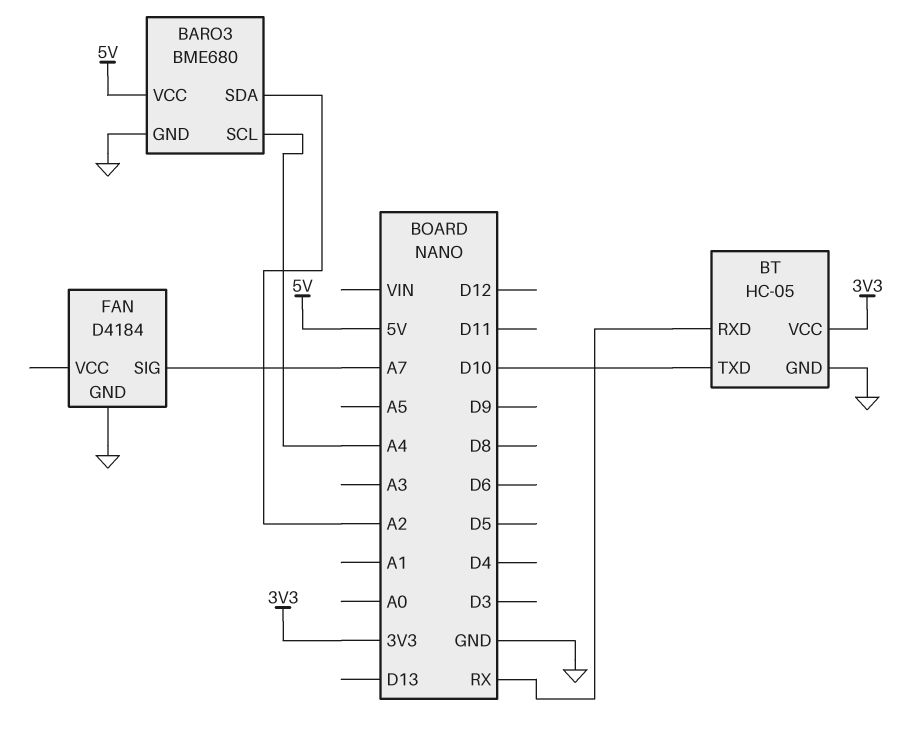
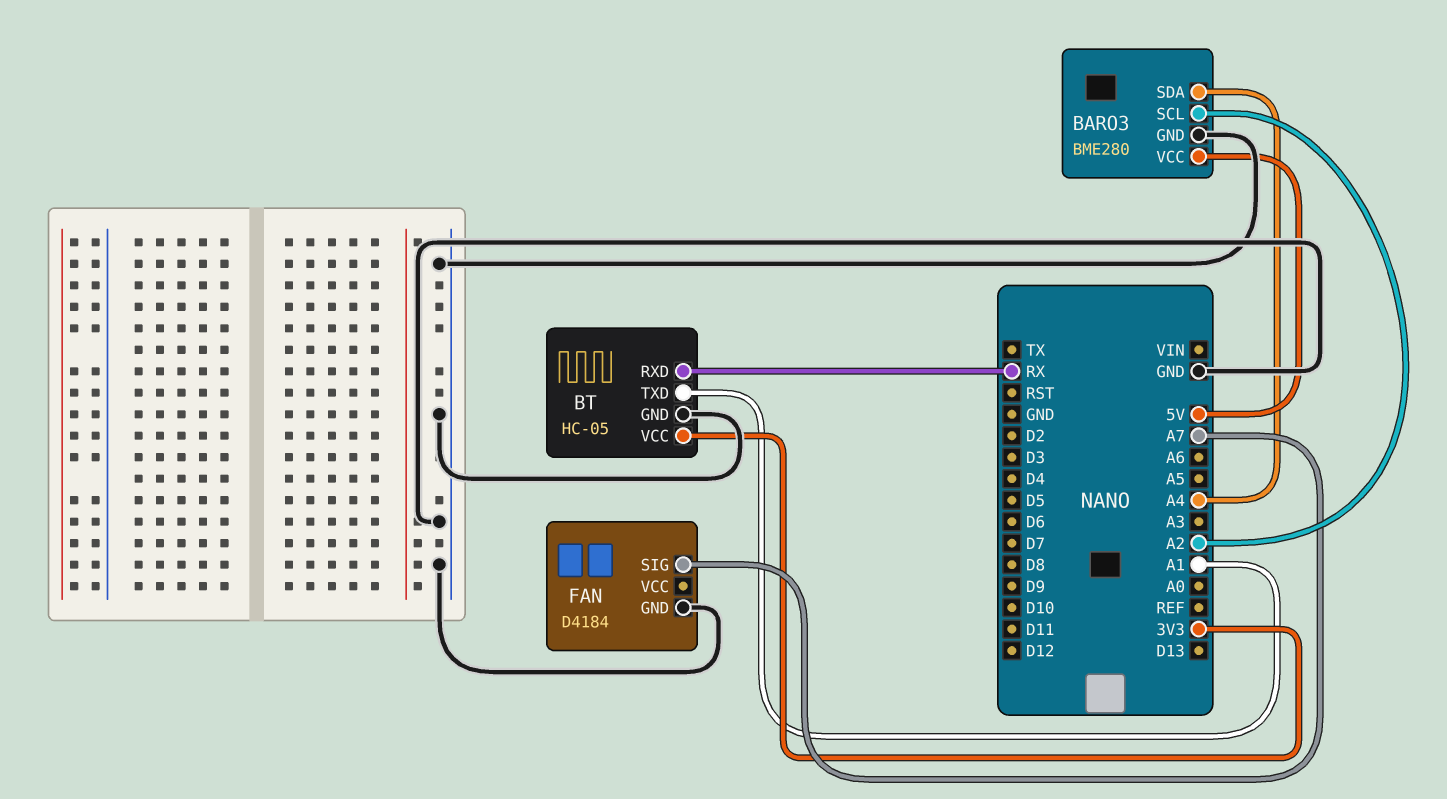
BARO3: BME680 -> BME280
BARO3 pin SCL: A4 -> A2
BARO3 pin SDA: A2 -> A4
BT pin TXD: D10 -> A1

